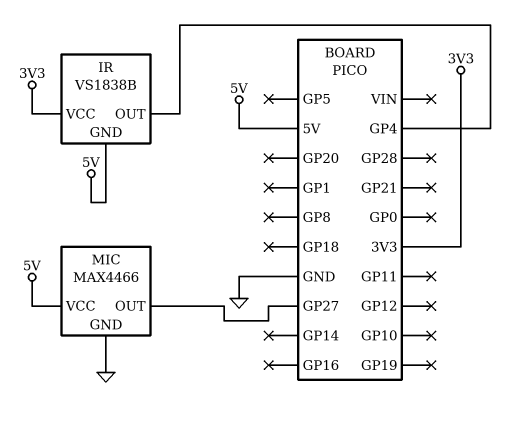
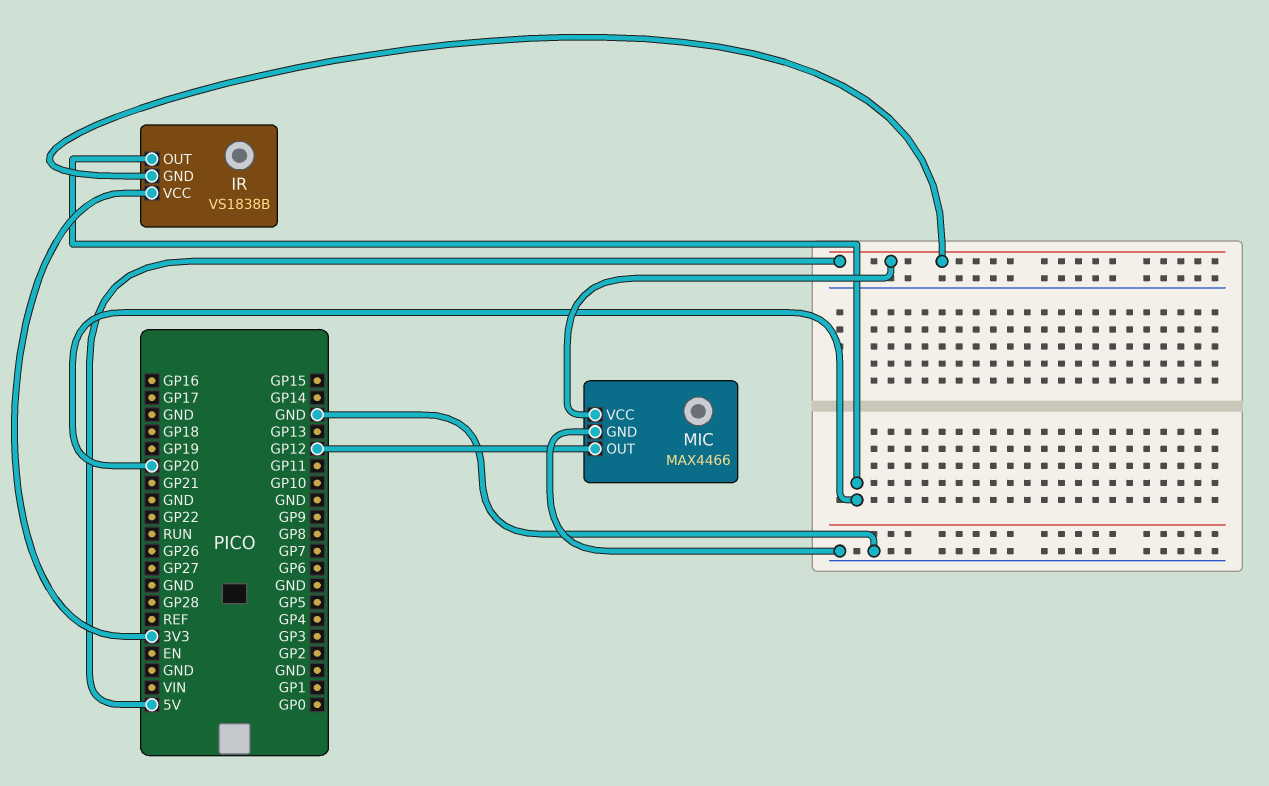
IR pin OUT: GP4 -> GP20
MIC pin OUT: GP27 -> GP12

